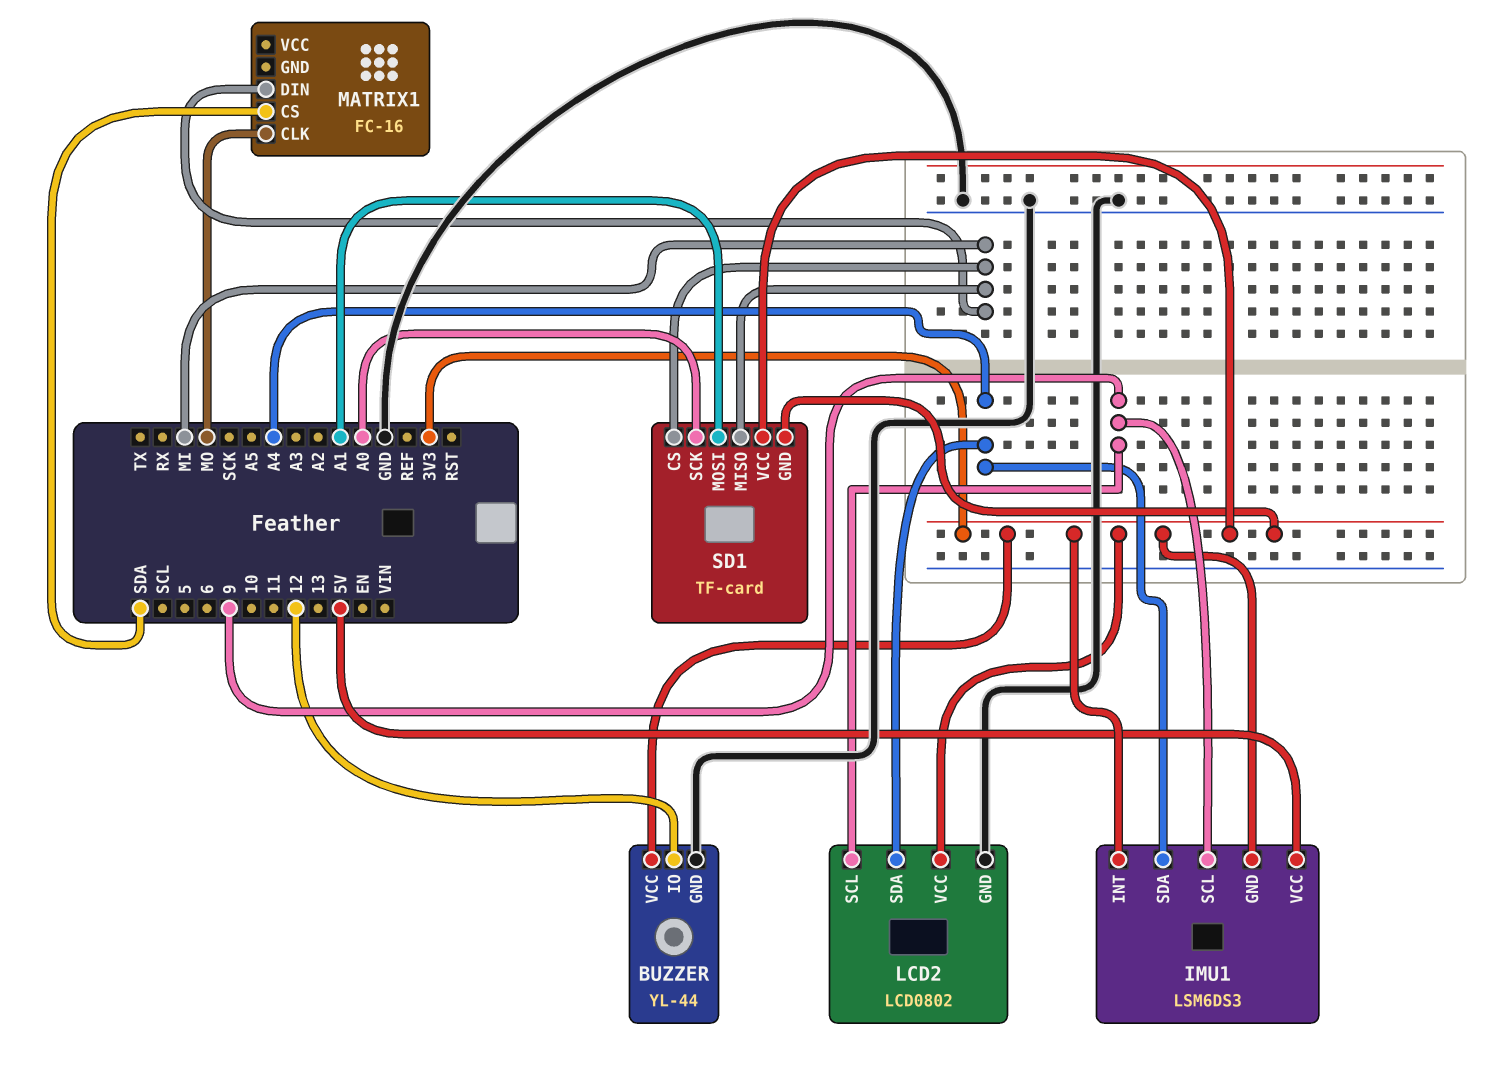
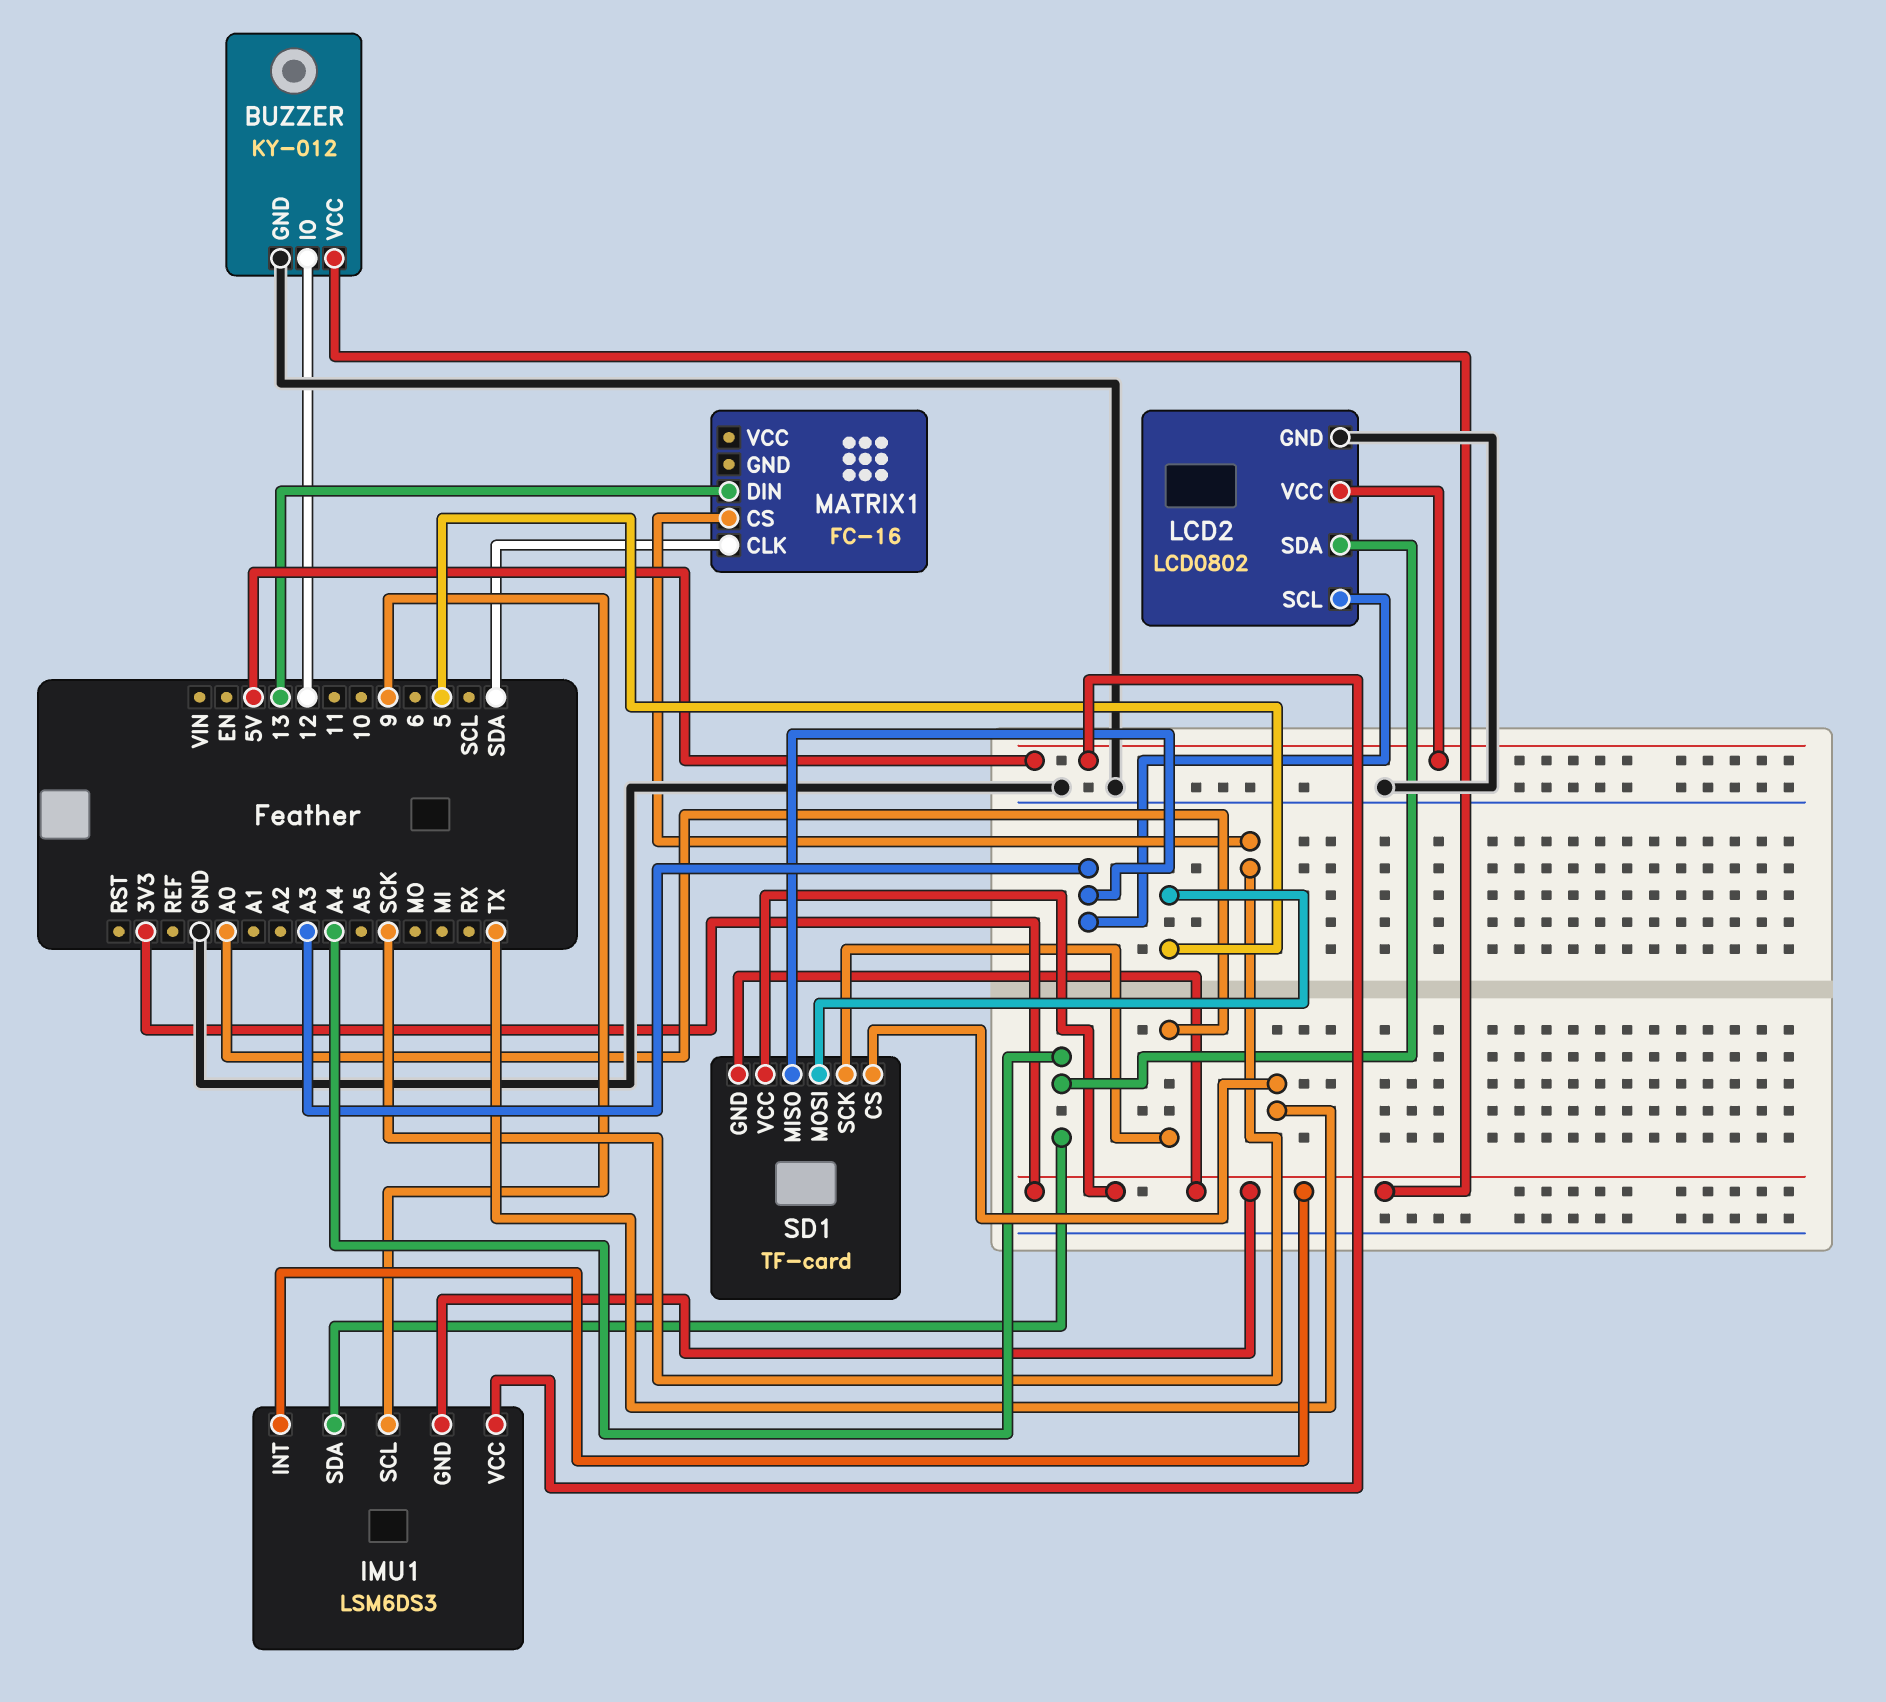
BUZZER: YL-44 -> KY-012
LCD2 pin SCL: 9 -> A3
LCD2 pin VCC: 3V3 -> 5V
MATRIX1 pin CLK: MO -> SDA
MATRIX1 pin CS: SDA -> SCK
MATRIX1 pin DIN: MI -> 13
SD1 pin CS: MI -> TX
SD1 pin MISO: MI -> A3
SD1 pin MOSI: A1 -> 5

